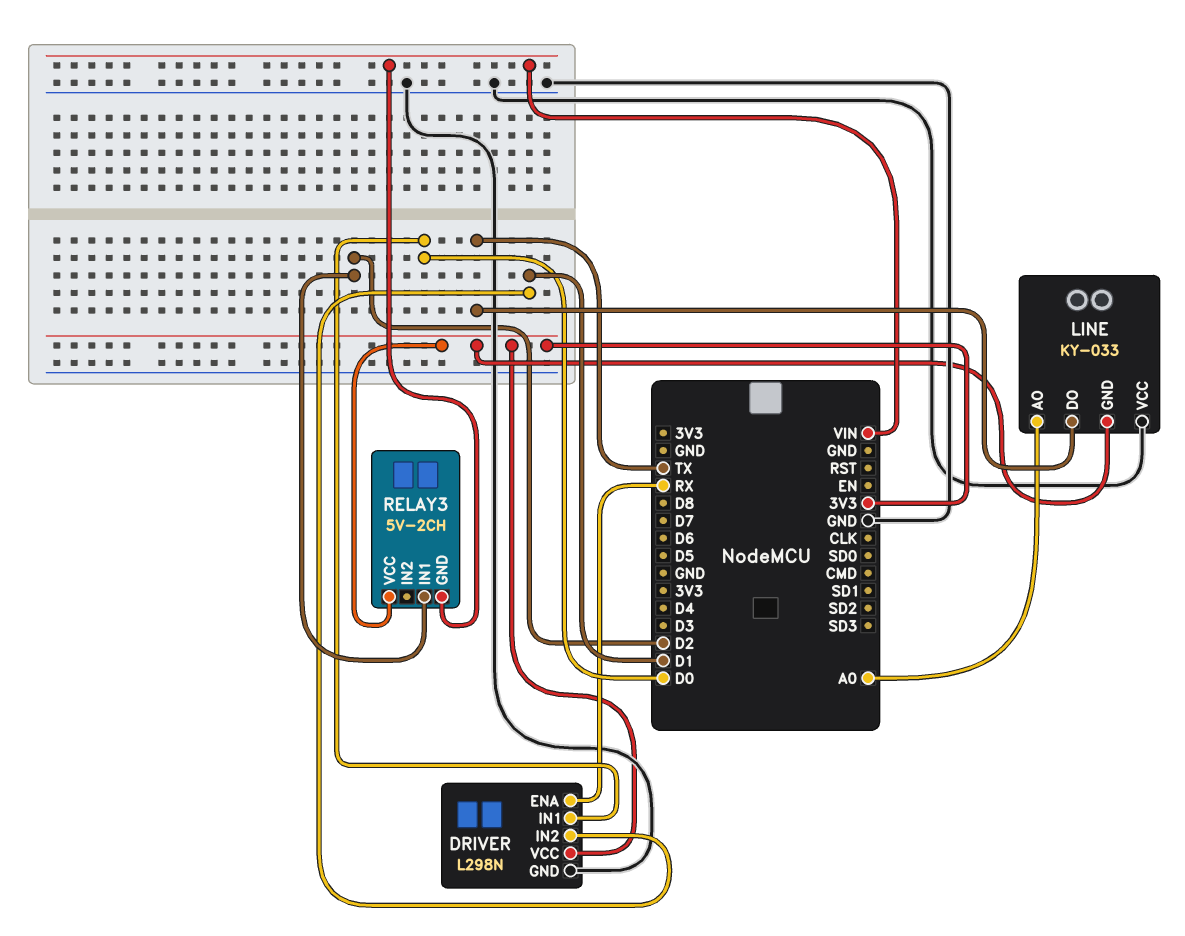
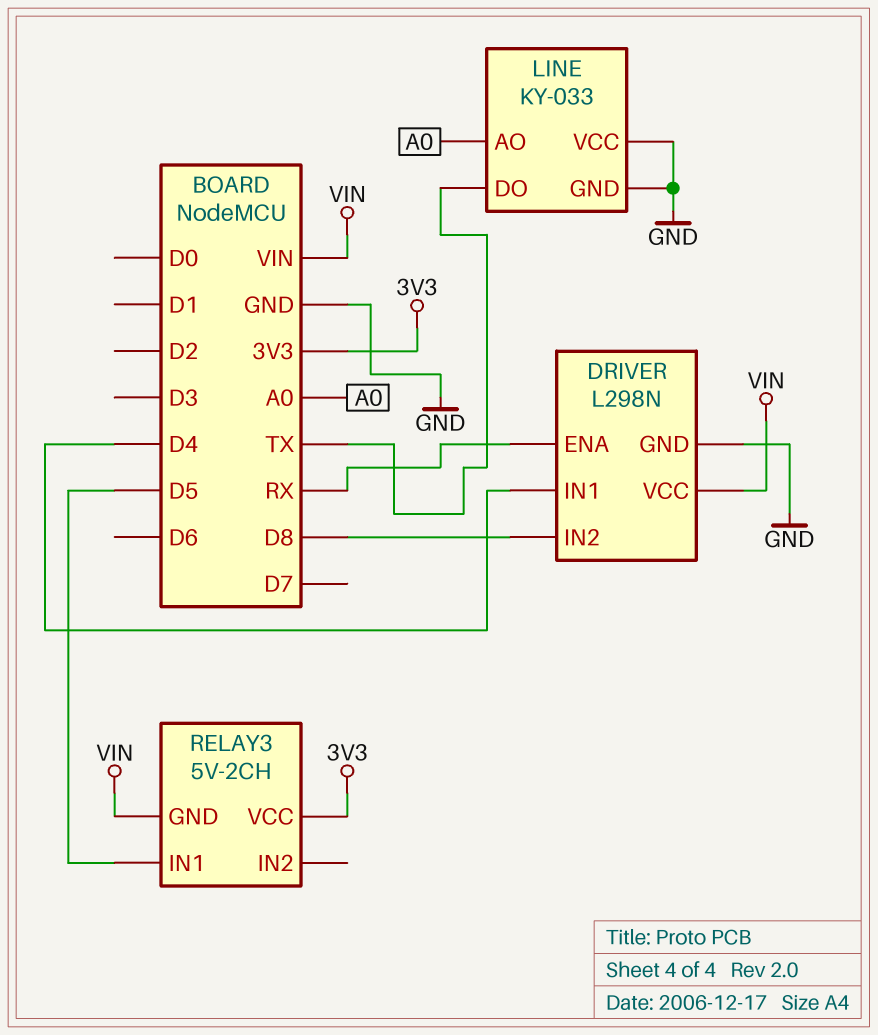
DRIVER pin IN1: D0 -> D4
DRIVER pin IN2: D1 -> D8
DRIVER pin VCC: 3V3 -> VIN
LINE pin GND: 3V3 -> GND
RELAY3 pin IN1: D2 -> D5

